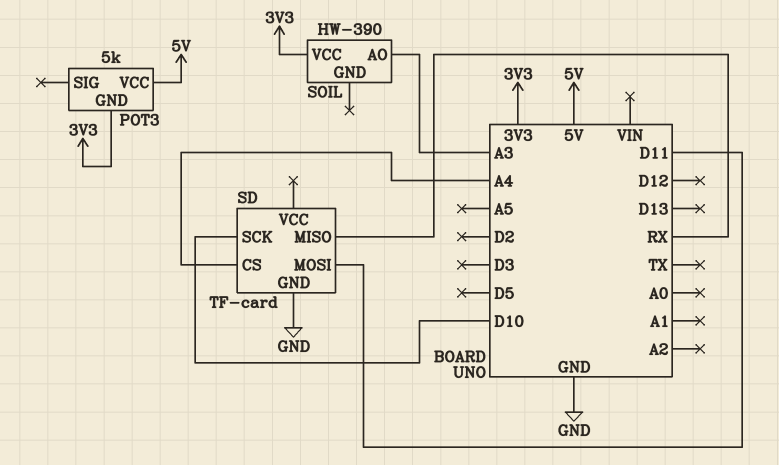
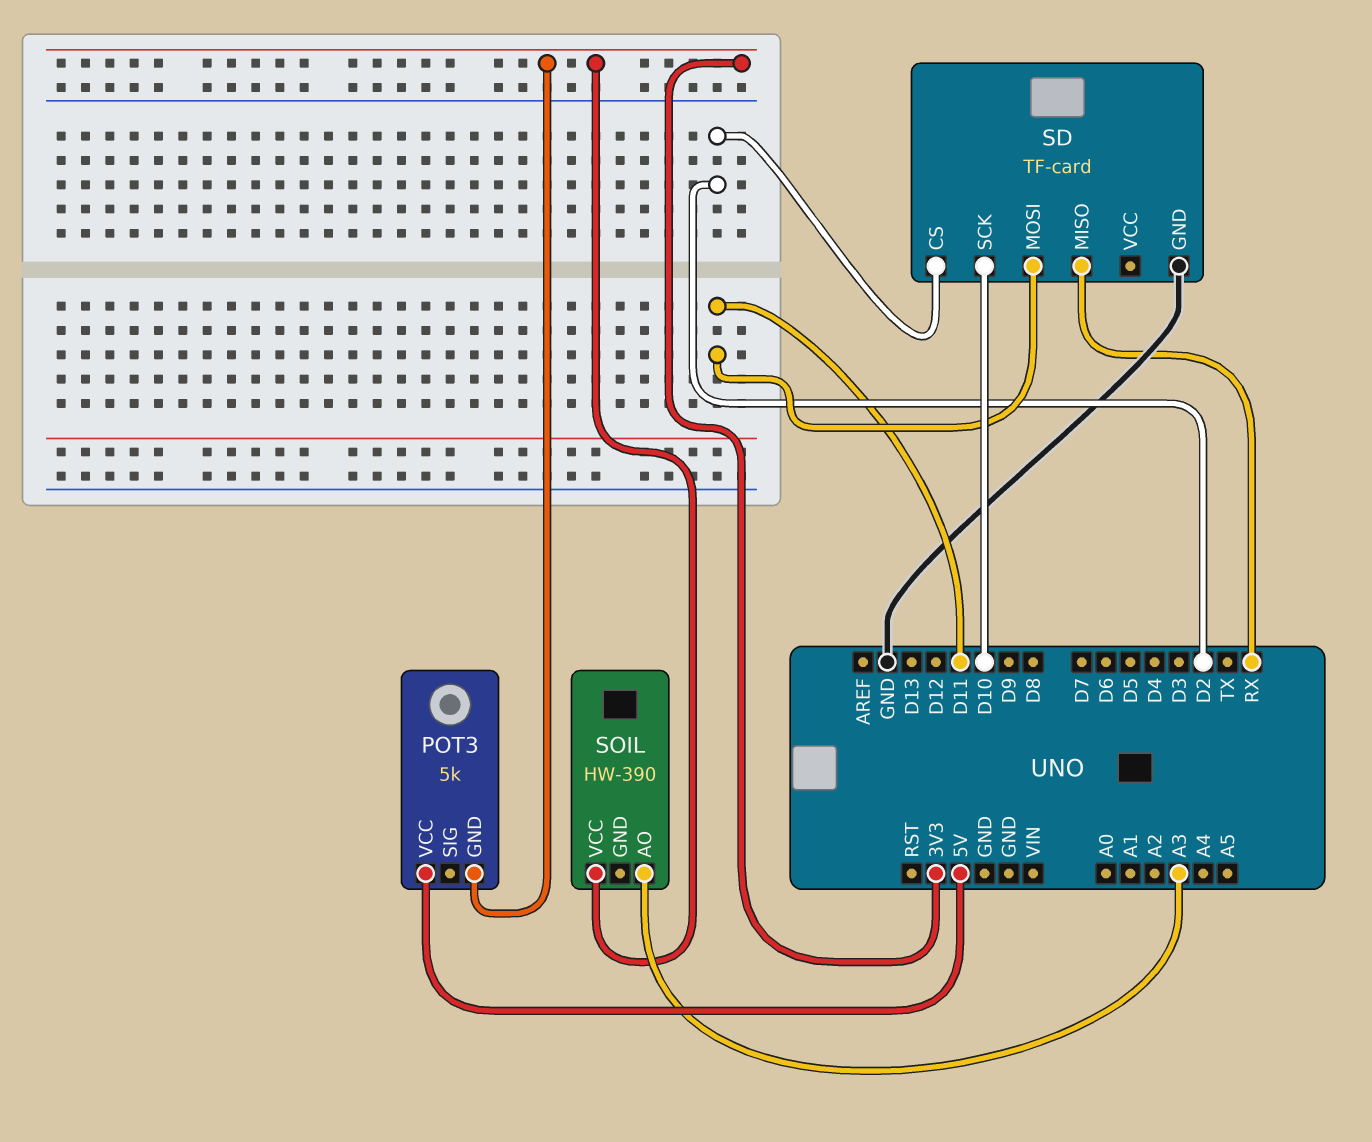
SD pin CS: A4 -> D2

